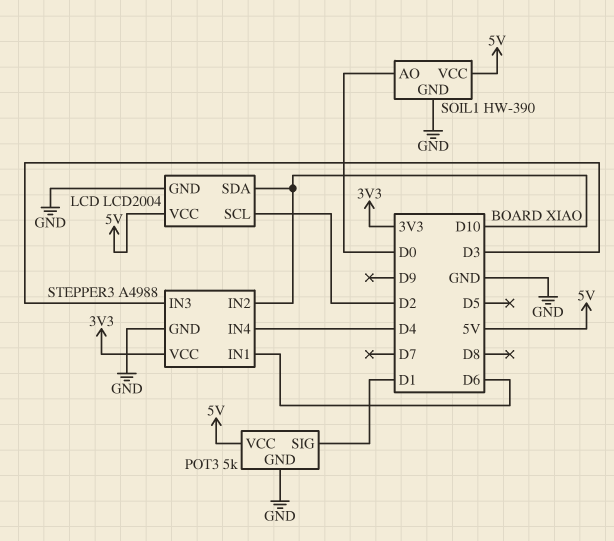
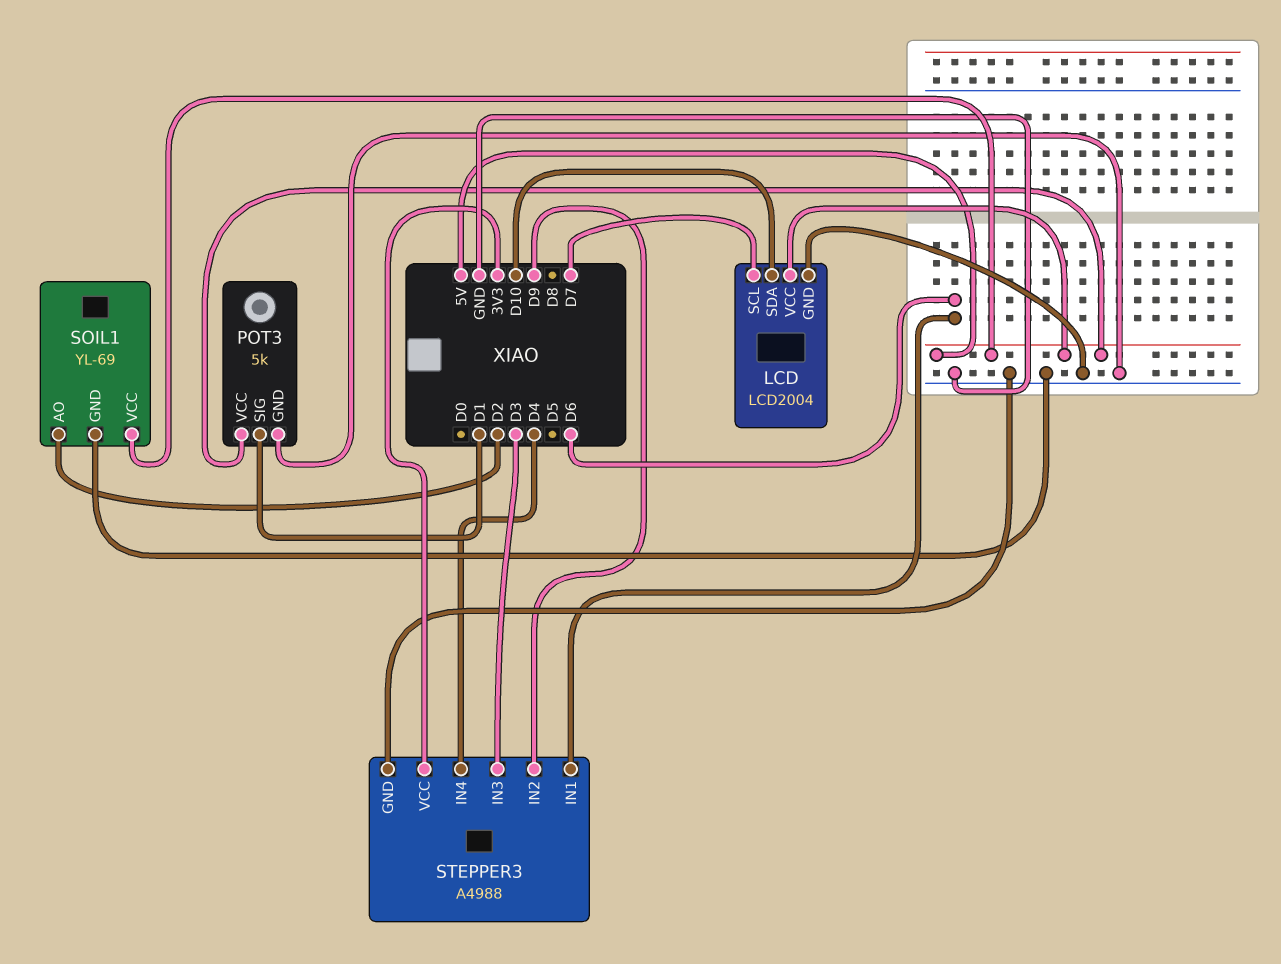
LCD pin SCL: D2 -> D7
SOIL1: HW-390 -> YL-69
SOIL1 pin AO: D0 -> D2
STEPPER3 pin IN2: D10 -> D9

